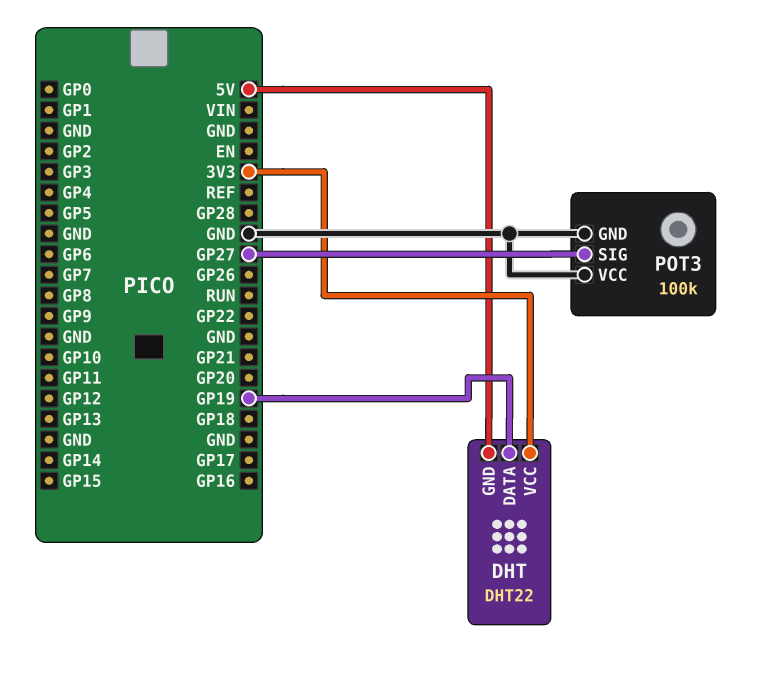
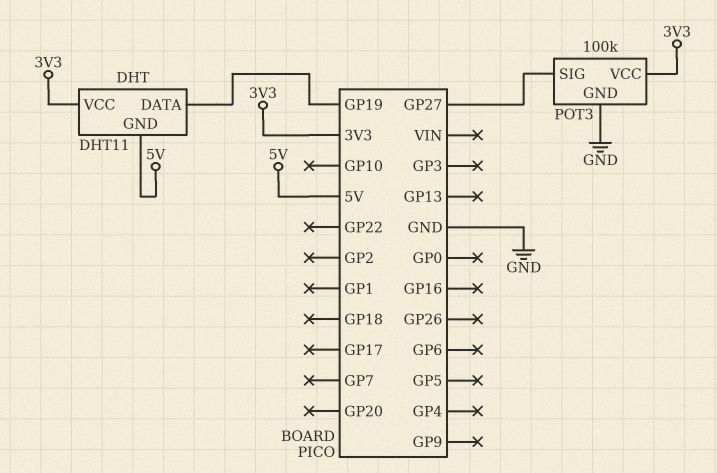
DHT: DHT22 -> DHT11
POT3 pin VCC: GND -> 3V3

